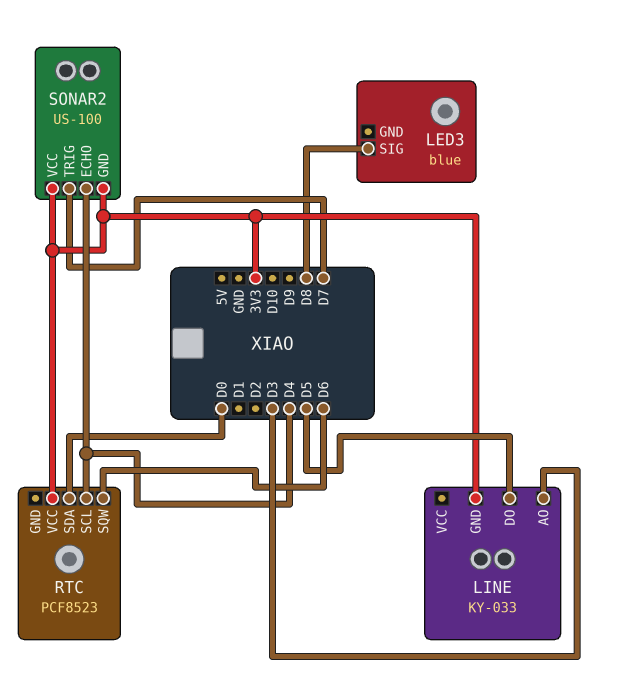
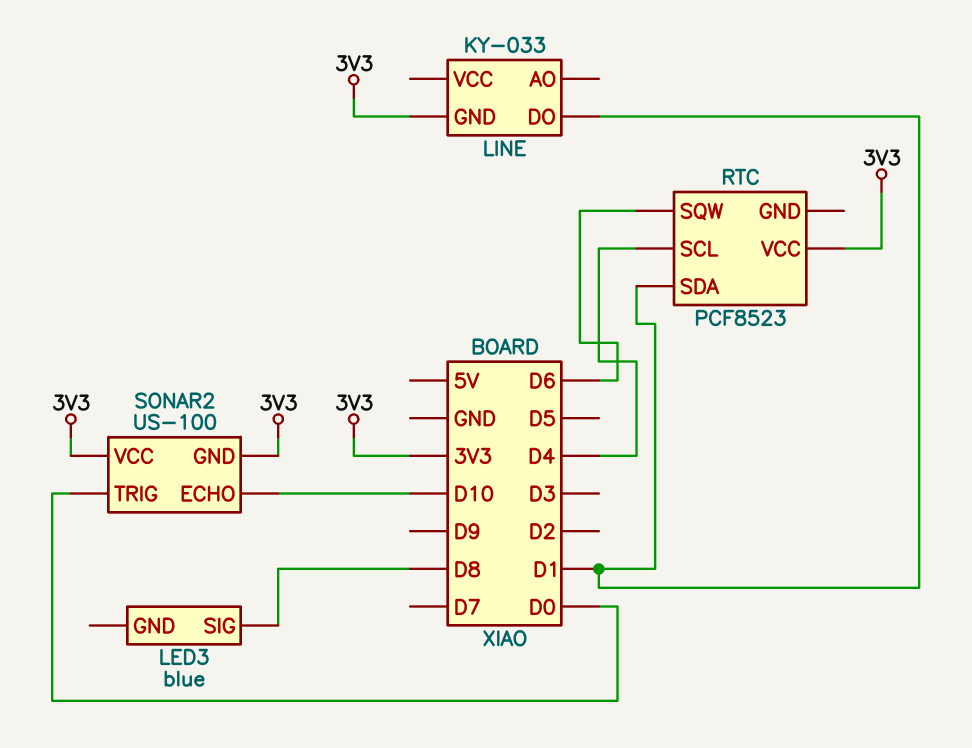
LINE pin AO: D3 -> none
LINE pin DO: D5 -> D1
RTC pin SDA: D0 -> D1
SONAR2 pin ECHO: D4 -> D10
SONAR2 pin TRIG: D7 -> D0

